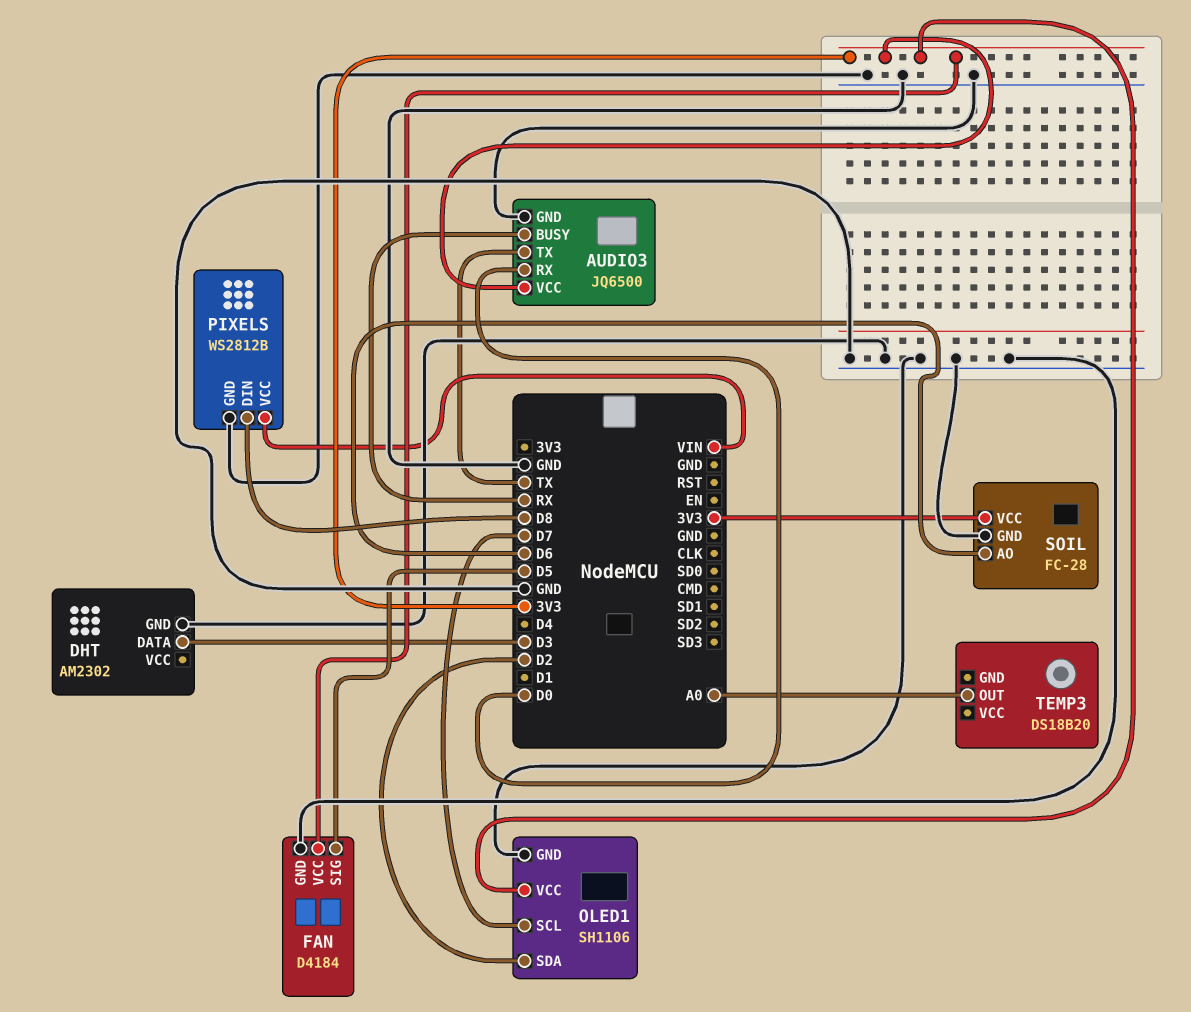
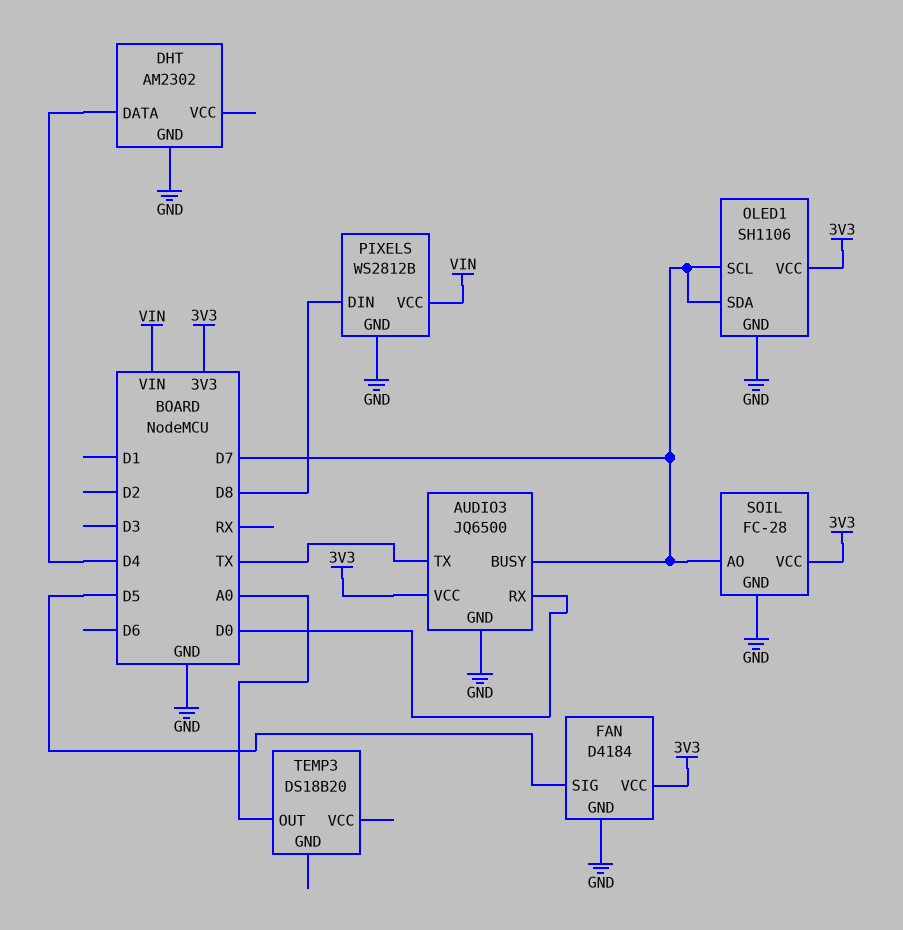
AUDIO3 pin BUSY: RX -> D7
DHT pin DATA: D3 -> D4
OLED1 pin SDA: D2 -> D7
SOIL pin AO: D6 -> D7

